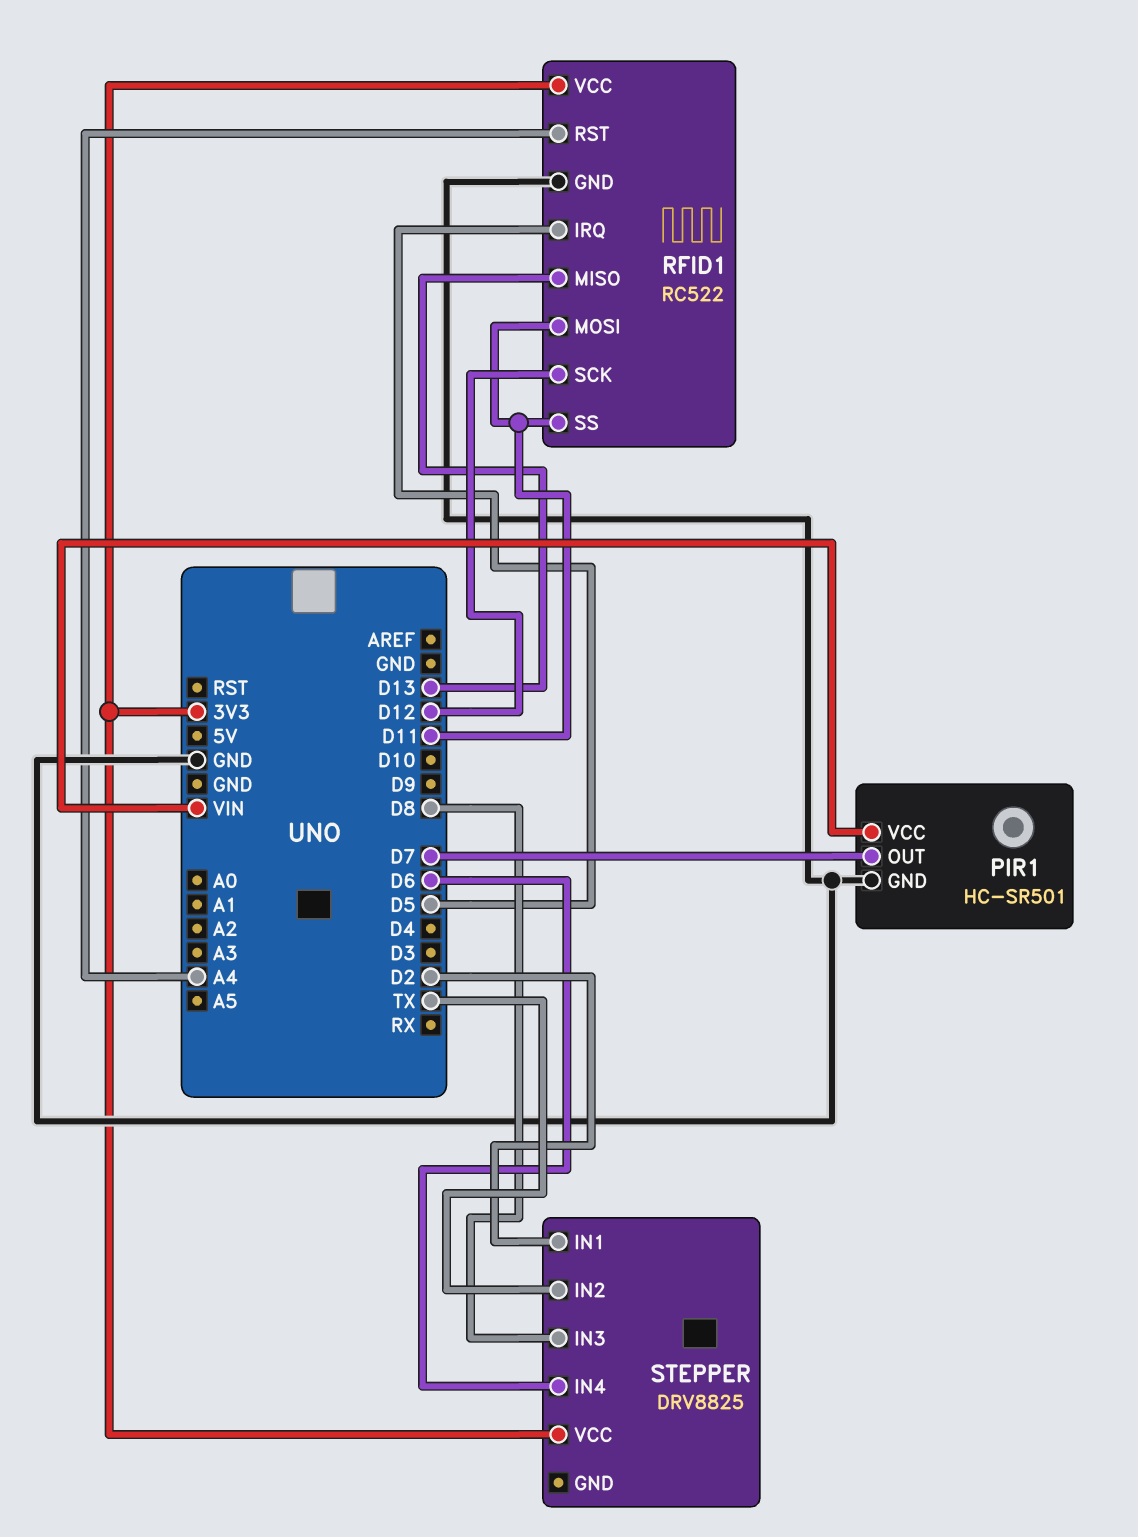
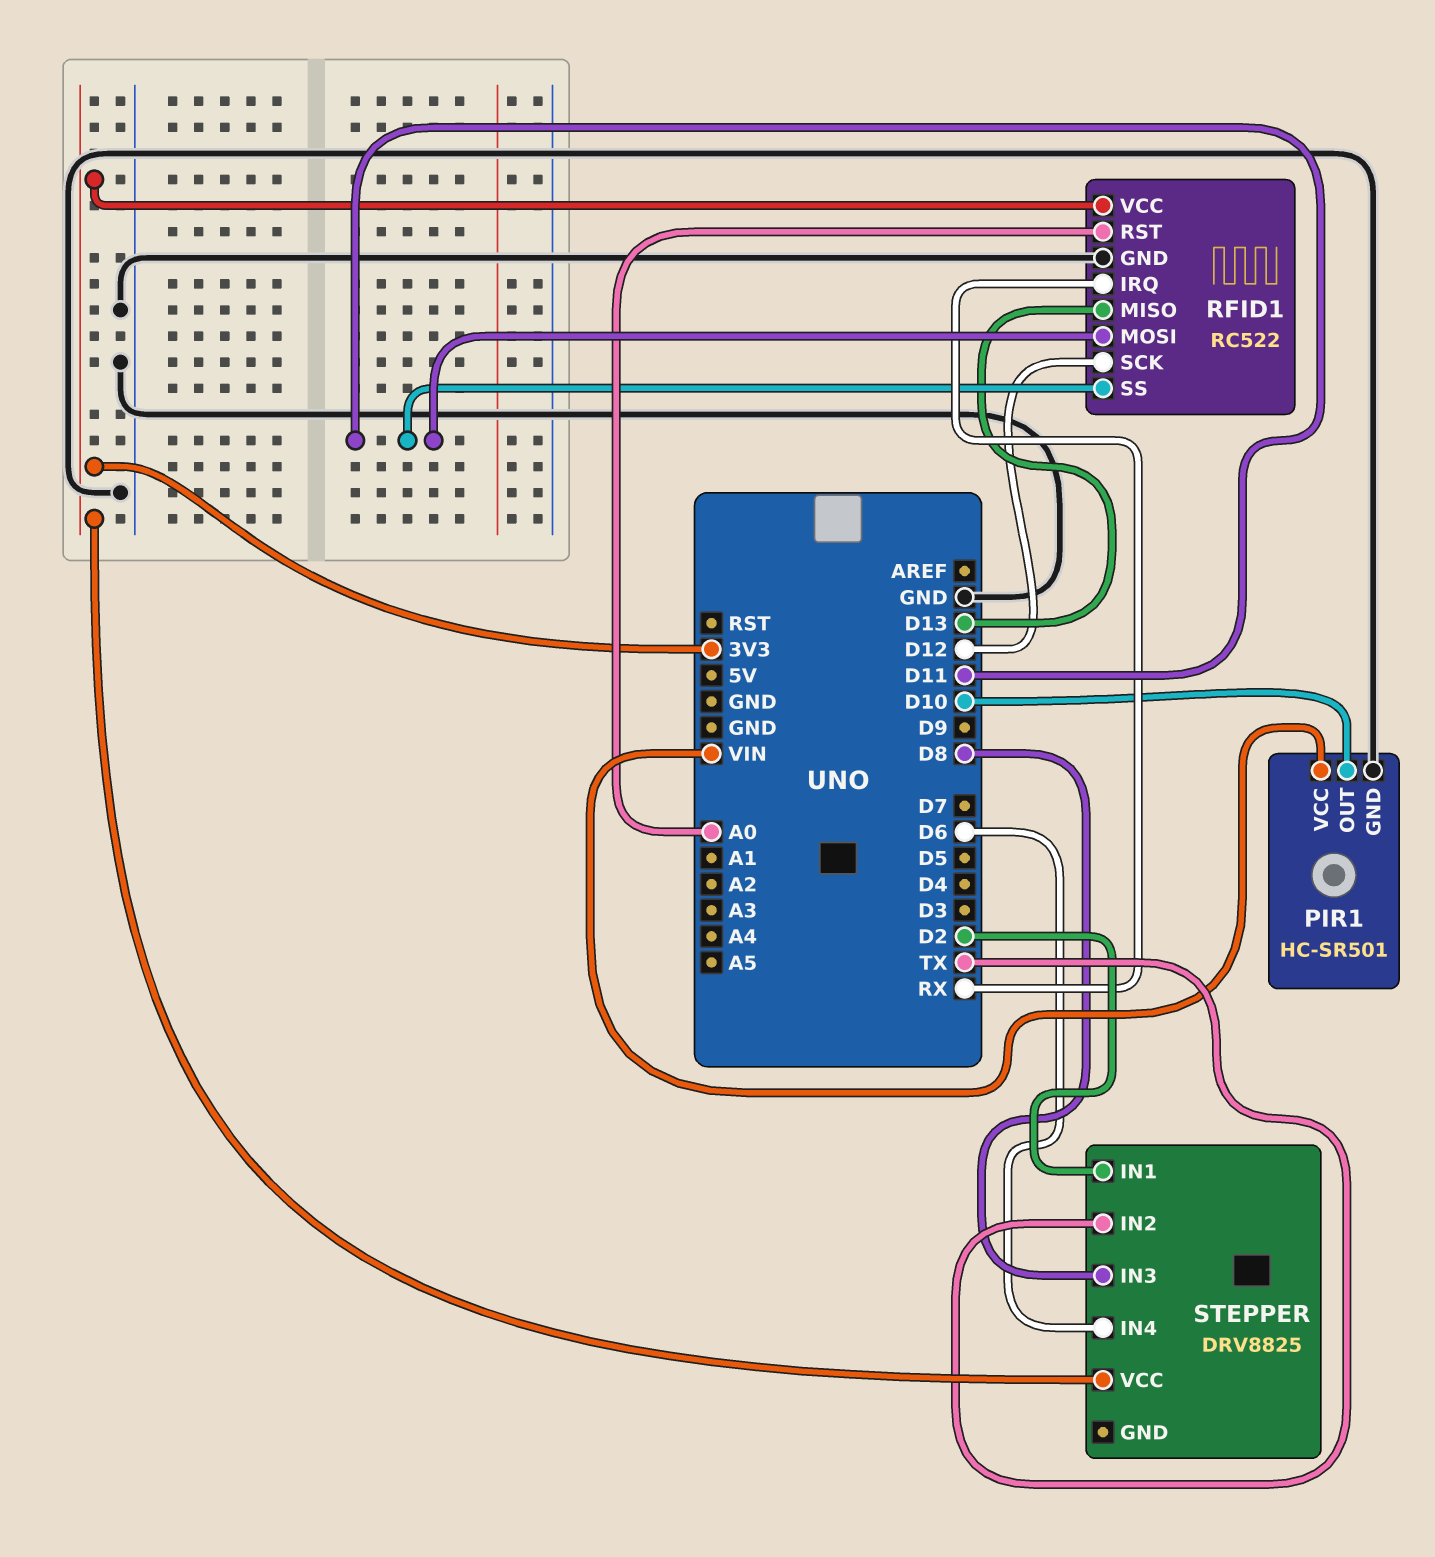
PIR1 pin OUT: D7 -> D10
RFID1 pin IRQ: D5 -> RX
RFID1 pin RST: A4 -> A0

